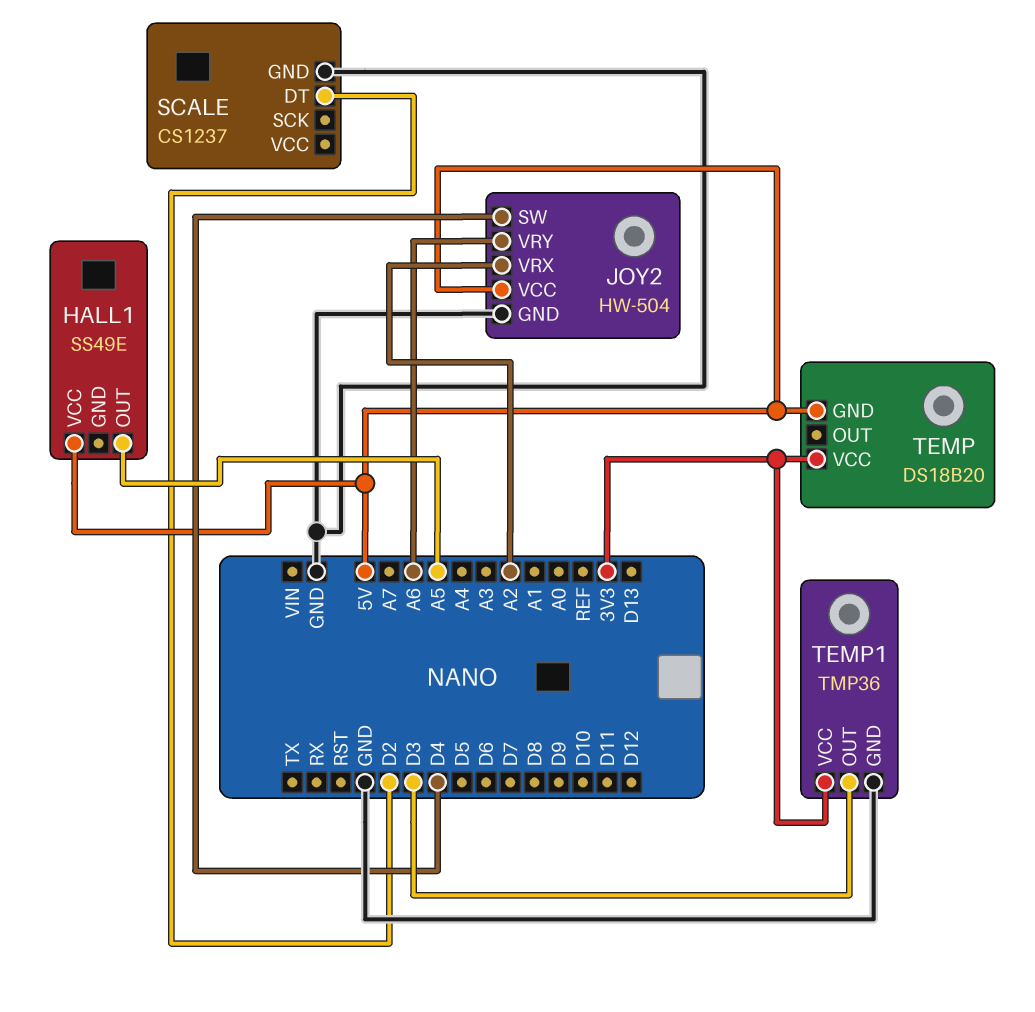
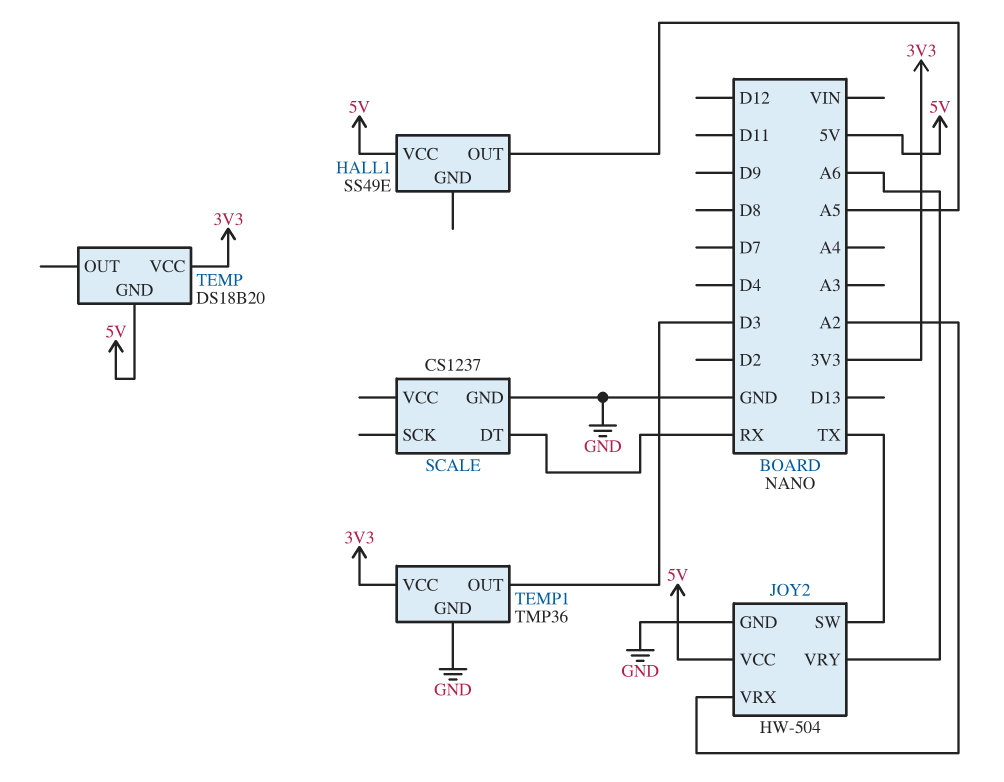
JOY2 pin SW: D4 -> TX
SCALE pin DT: D2 -> RX

